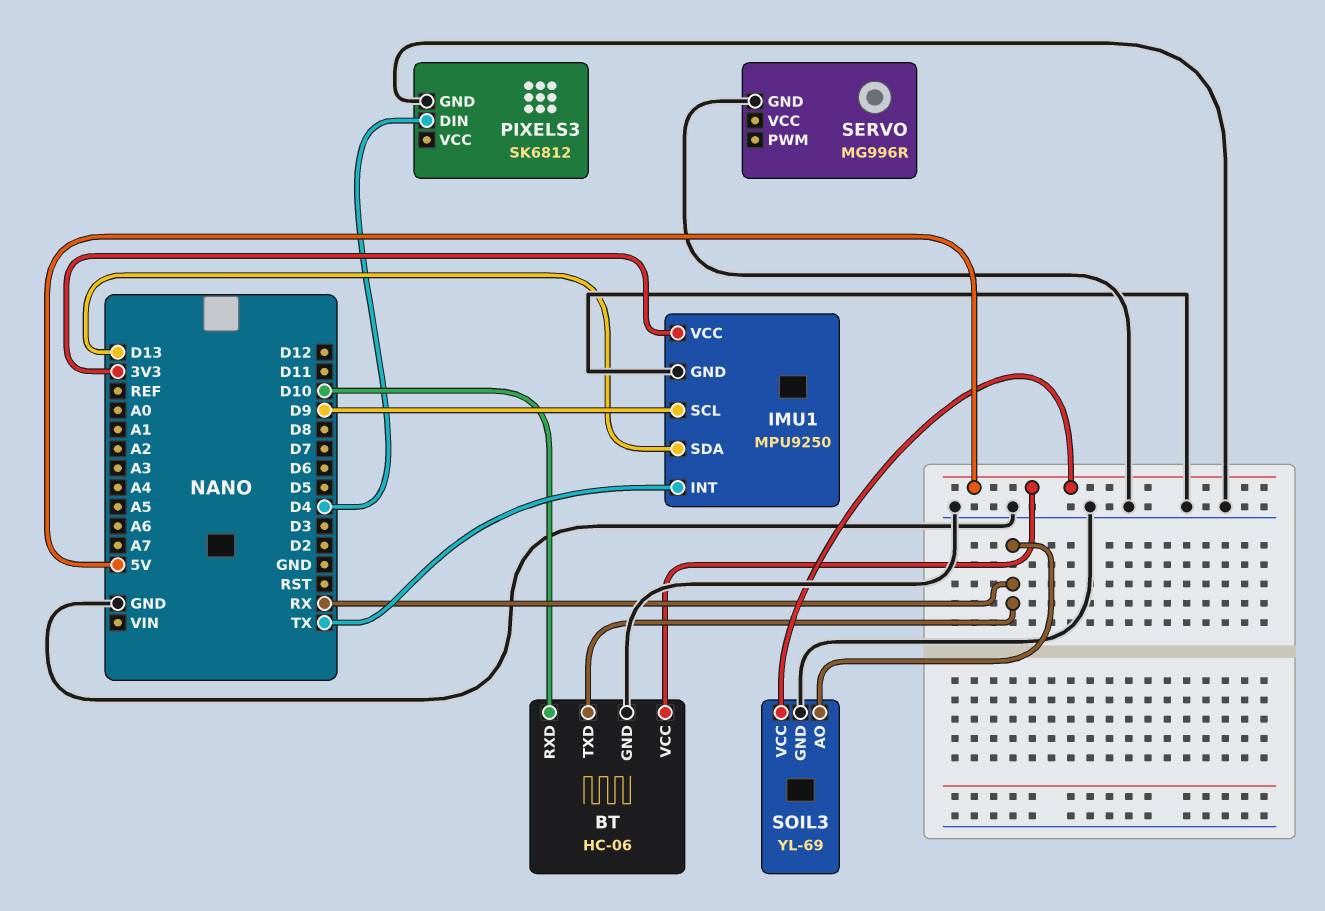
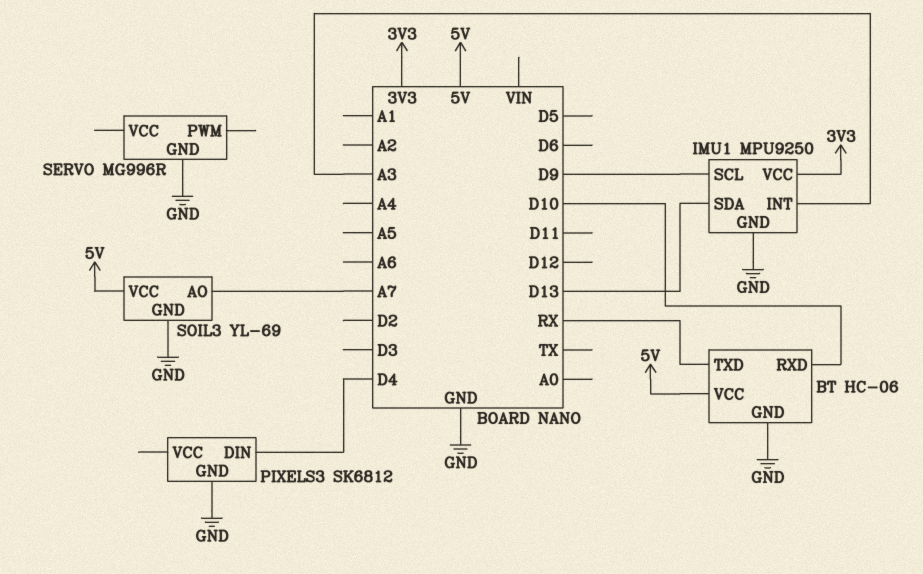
IMU1 pin INT: TX -> A3
SOIL3 pin AO: RX -> A7

